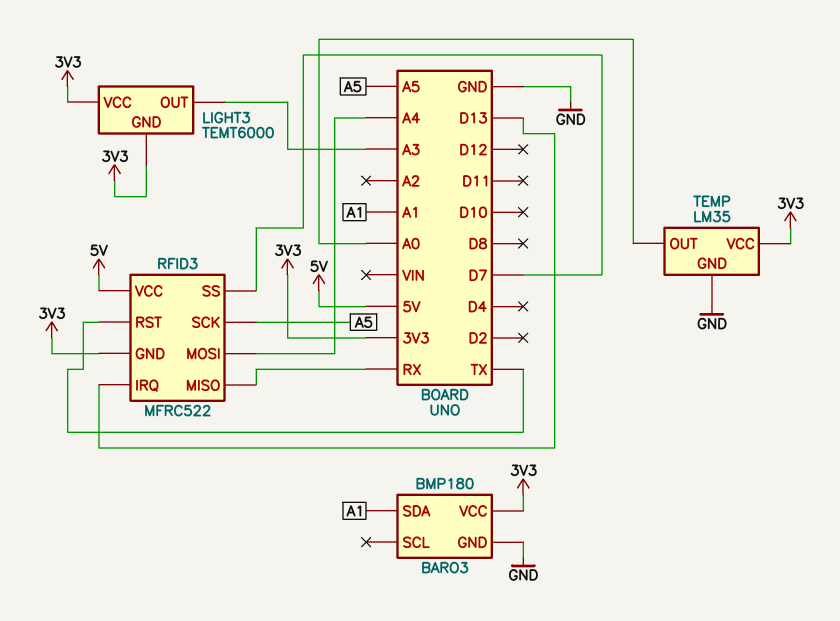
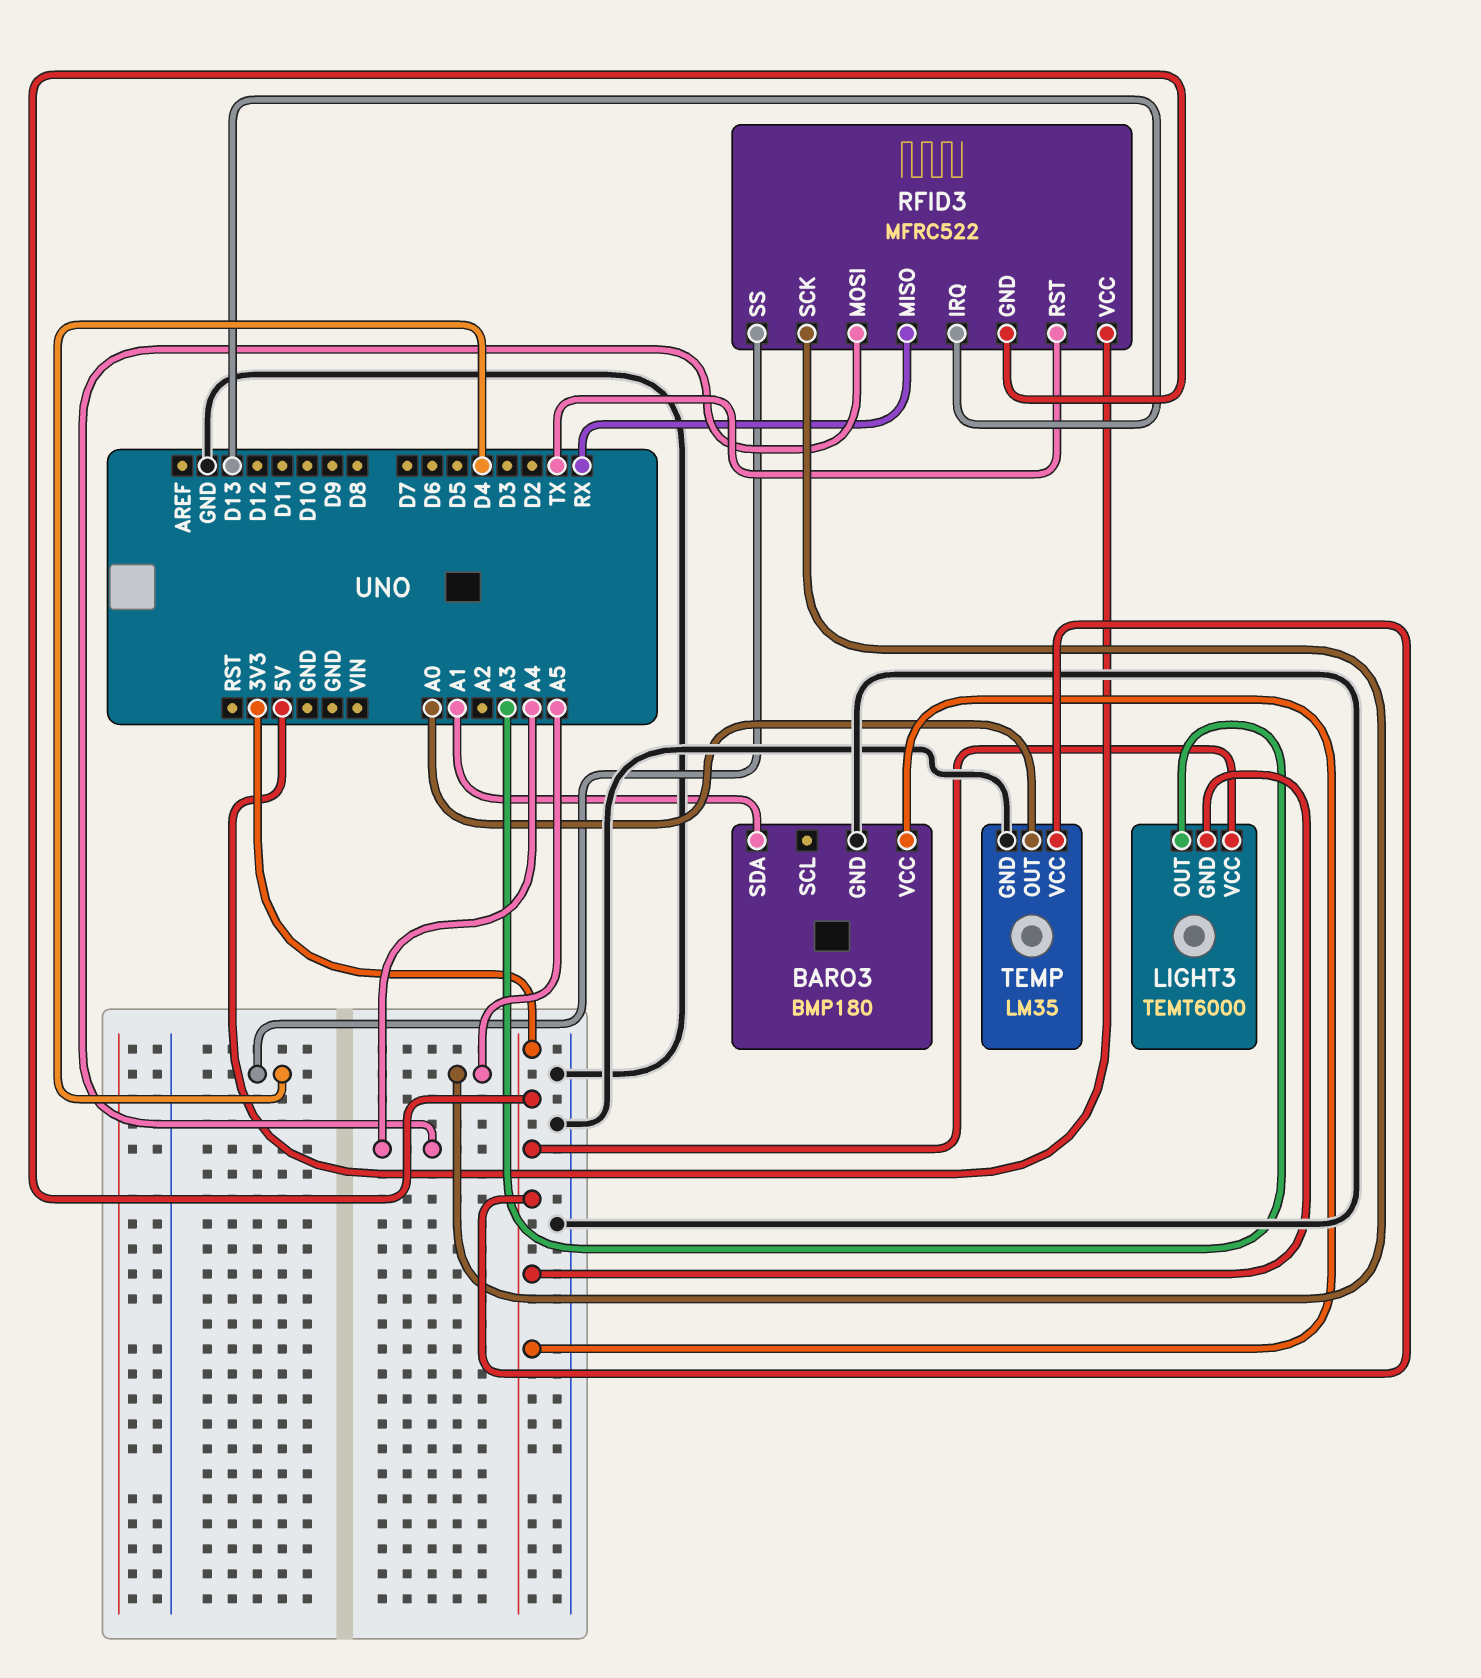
RFID3 pin SS: D7 -> D4

